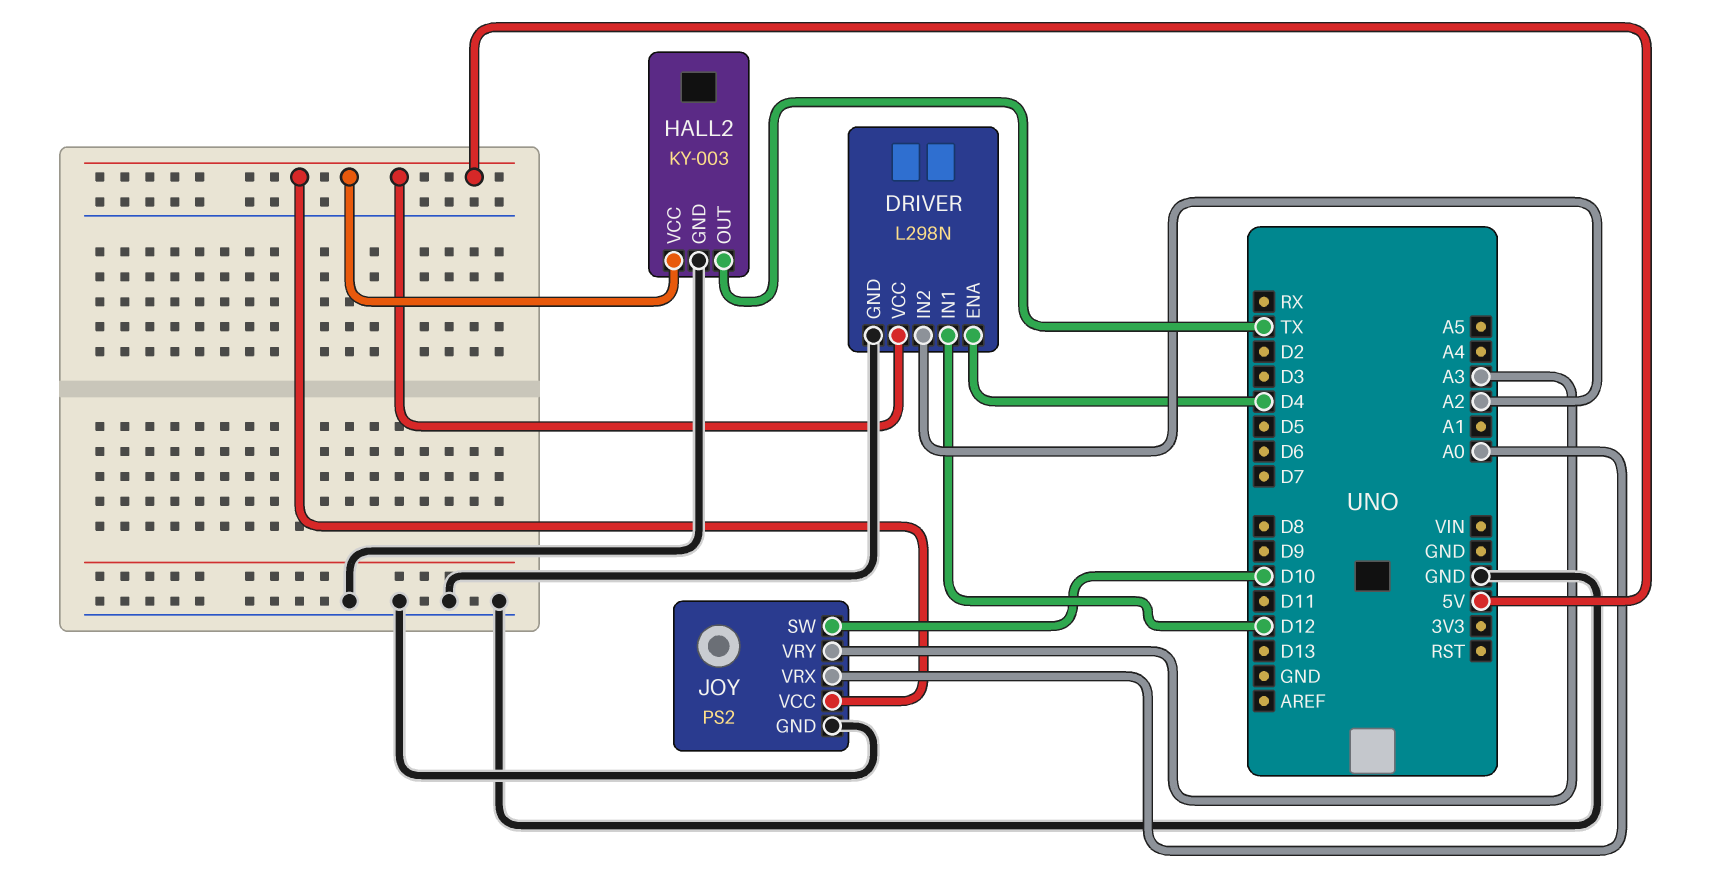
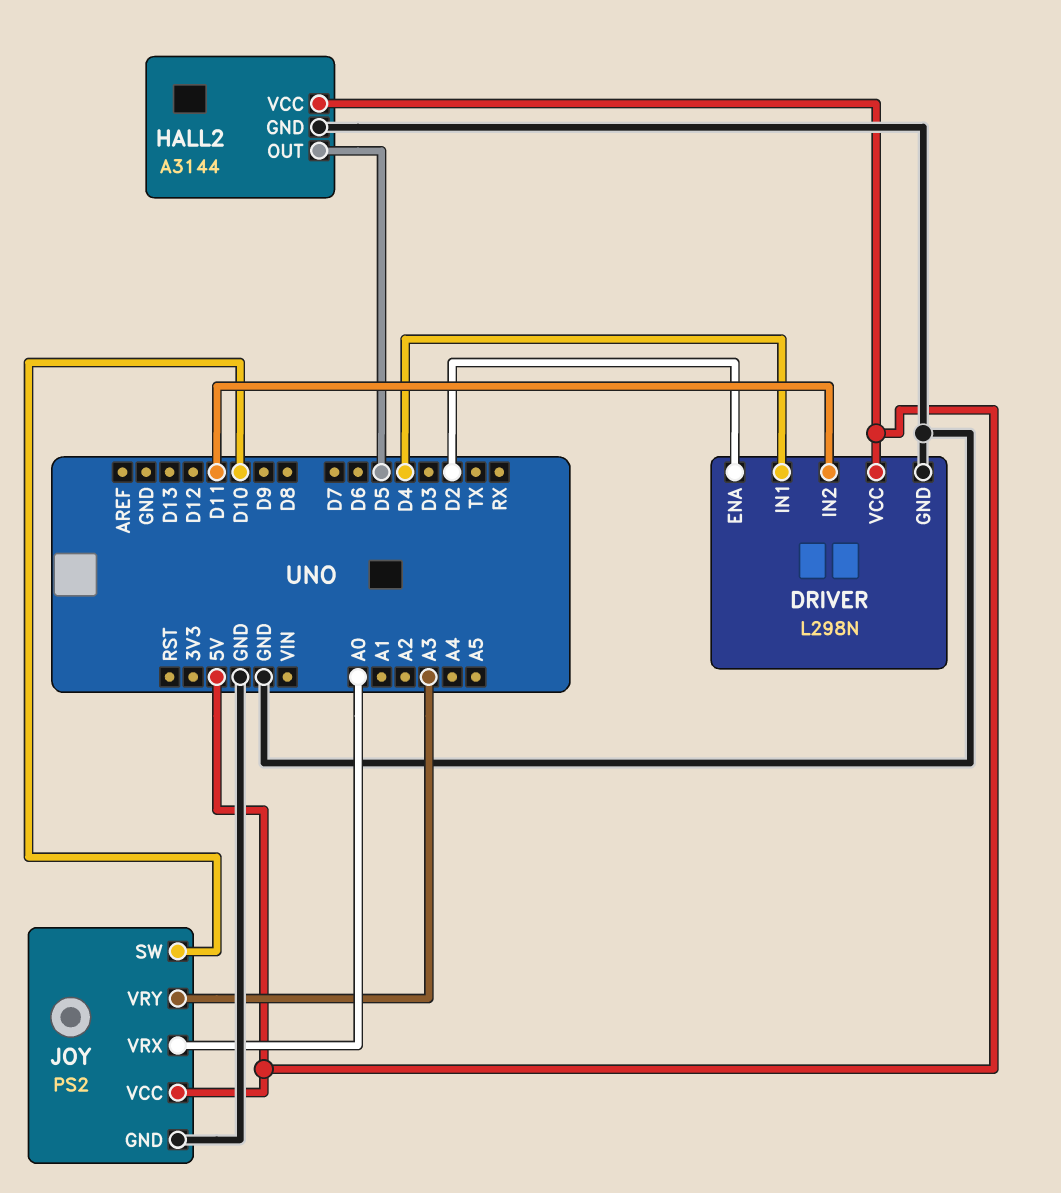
DRIVER pin ENA: D4 -> D2
DRIVER pin IN1: D12 -> D4
DRIVER pin IN2: A2 -> D11
HALL2: KY-003 -> A3144
HALL2 pin OUT: TX -> D5

